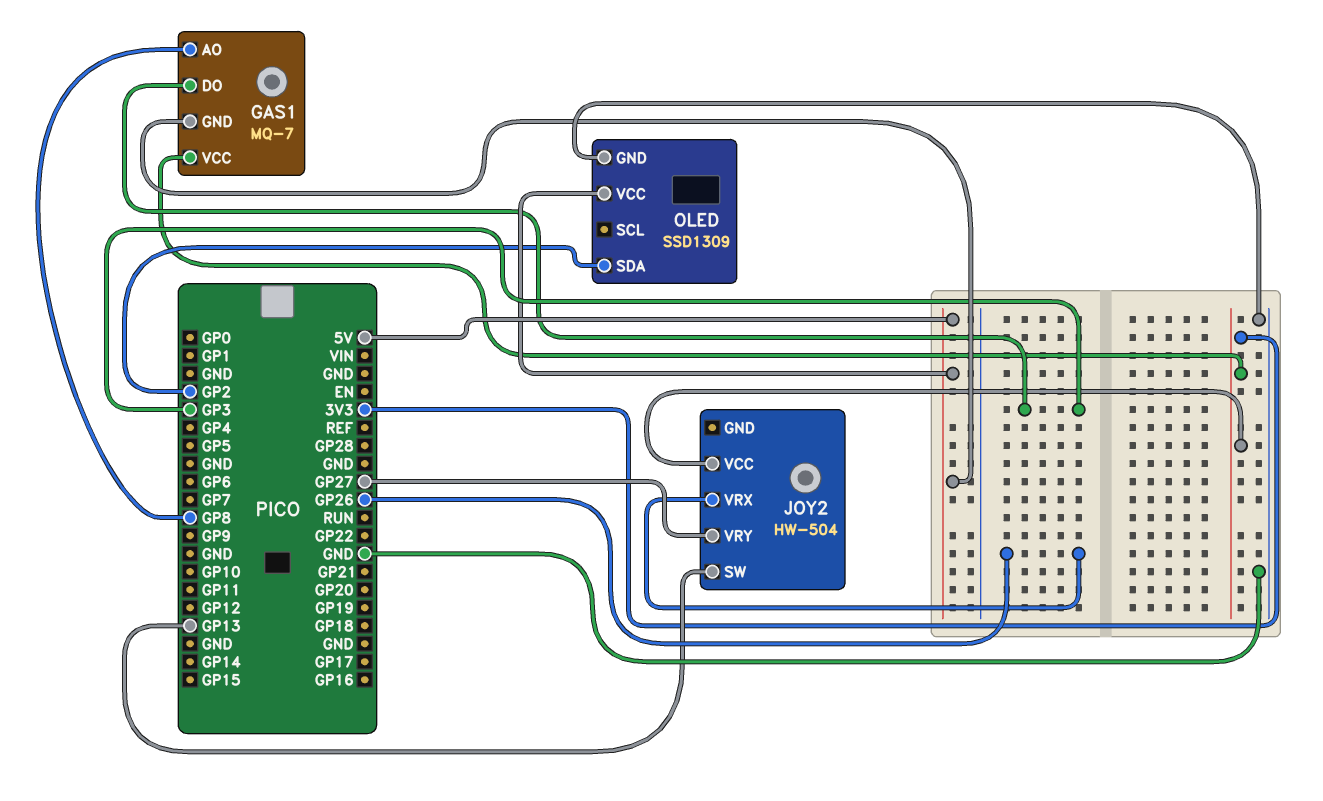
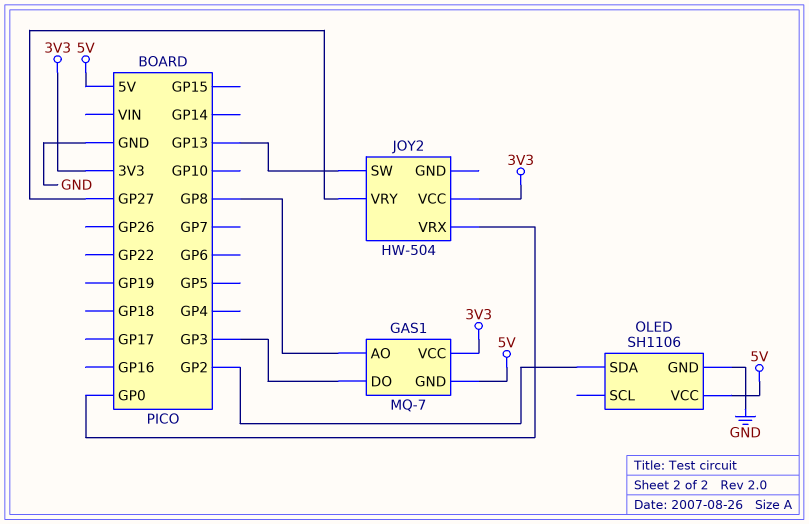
JOY2 pin VRX: GP26 -> GP0
OLED: SSD1309 -> SH1106

